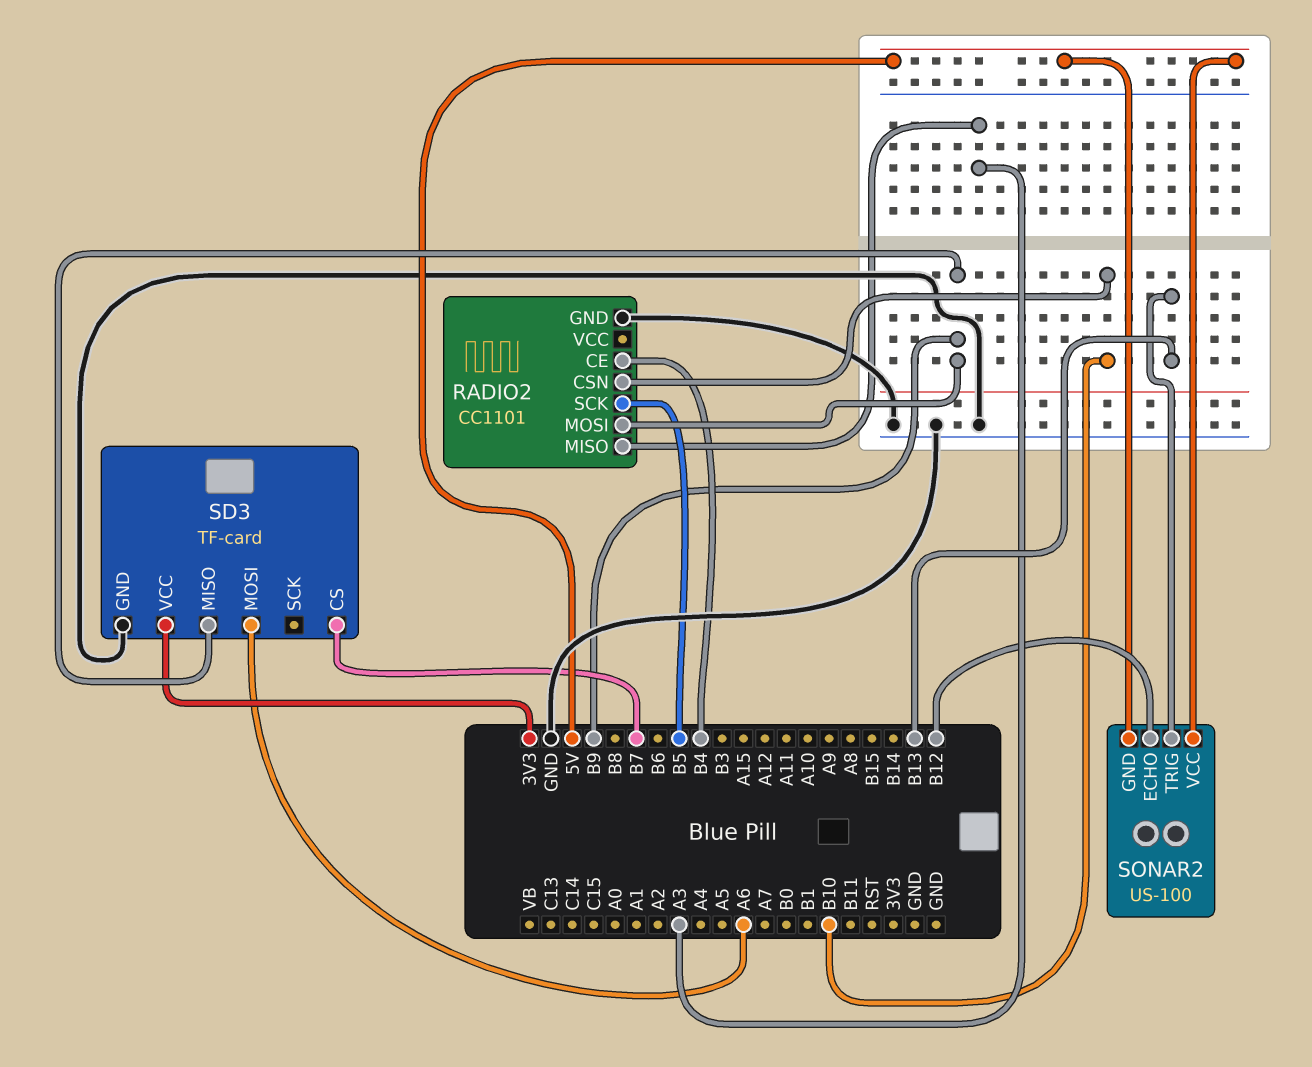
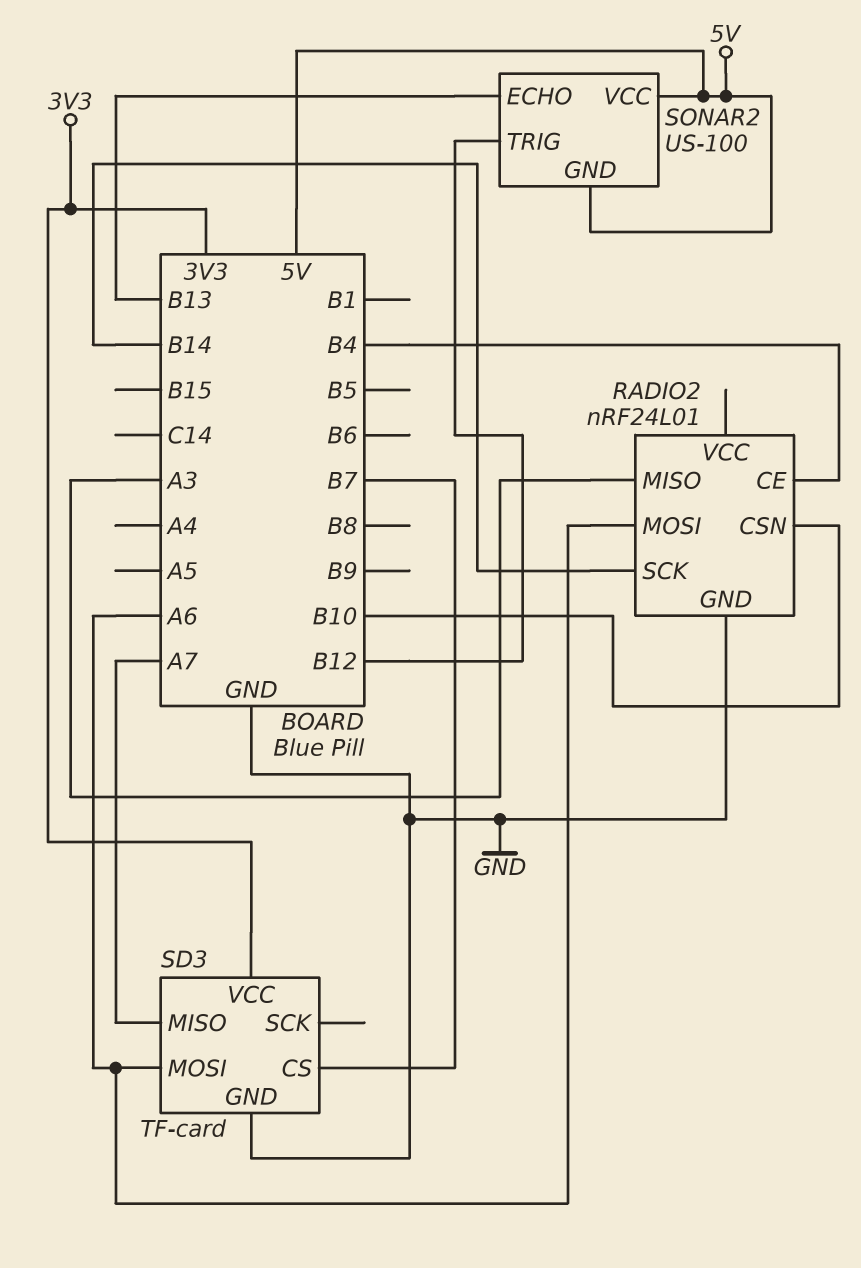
RADIO2: CC1101 -> nRF24L01
RADIO2 pin MOSI: B9 -> A6
RADIO2 pin SCK: B5 -> B14
SD3 pin MISO: B9 -> A7
SONAR2 pin ECHO: B12 -> B13
SONAR2 pin TRIG: B13 -> B12

